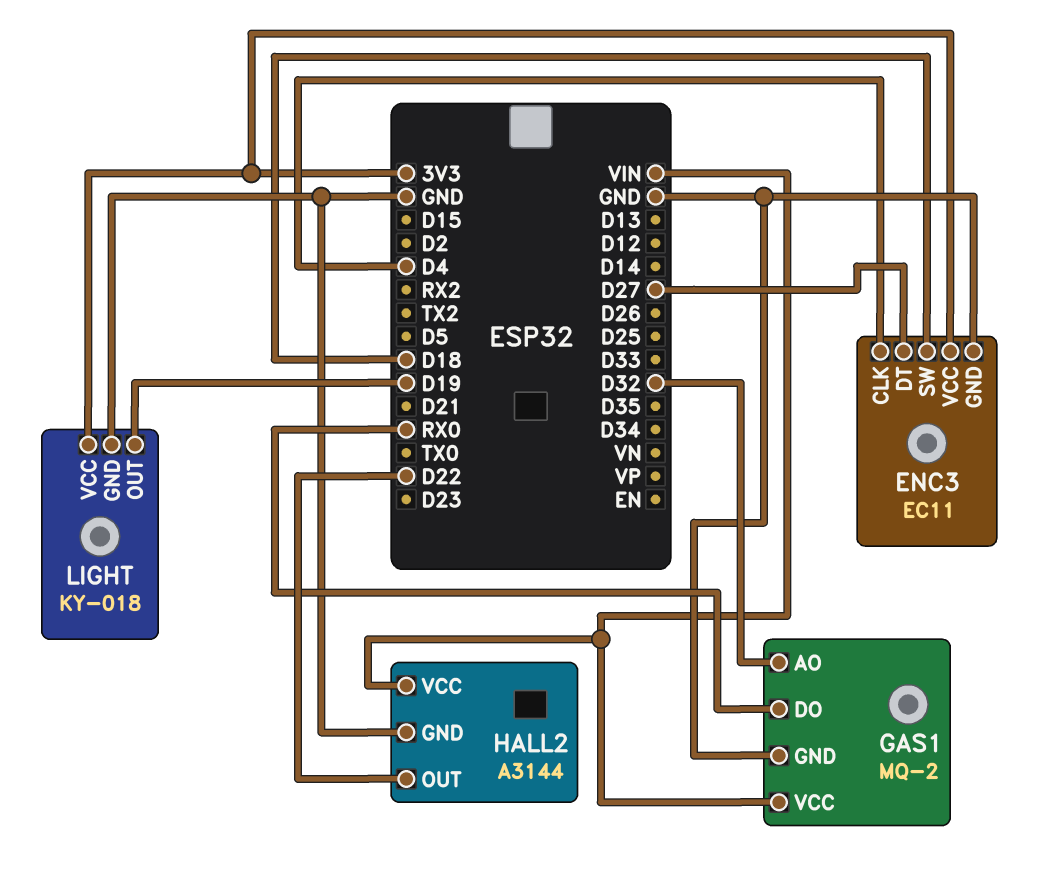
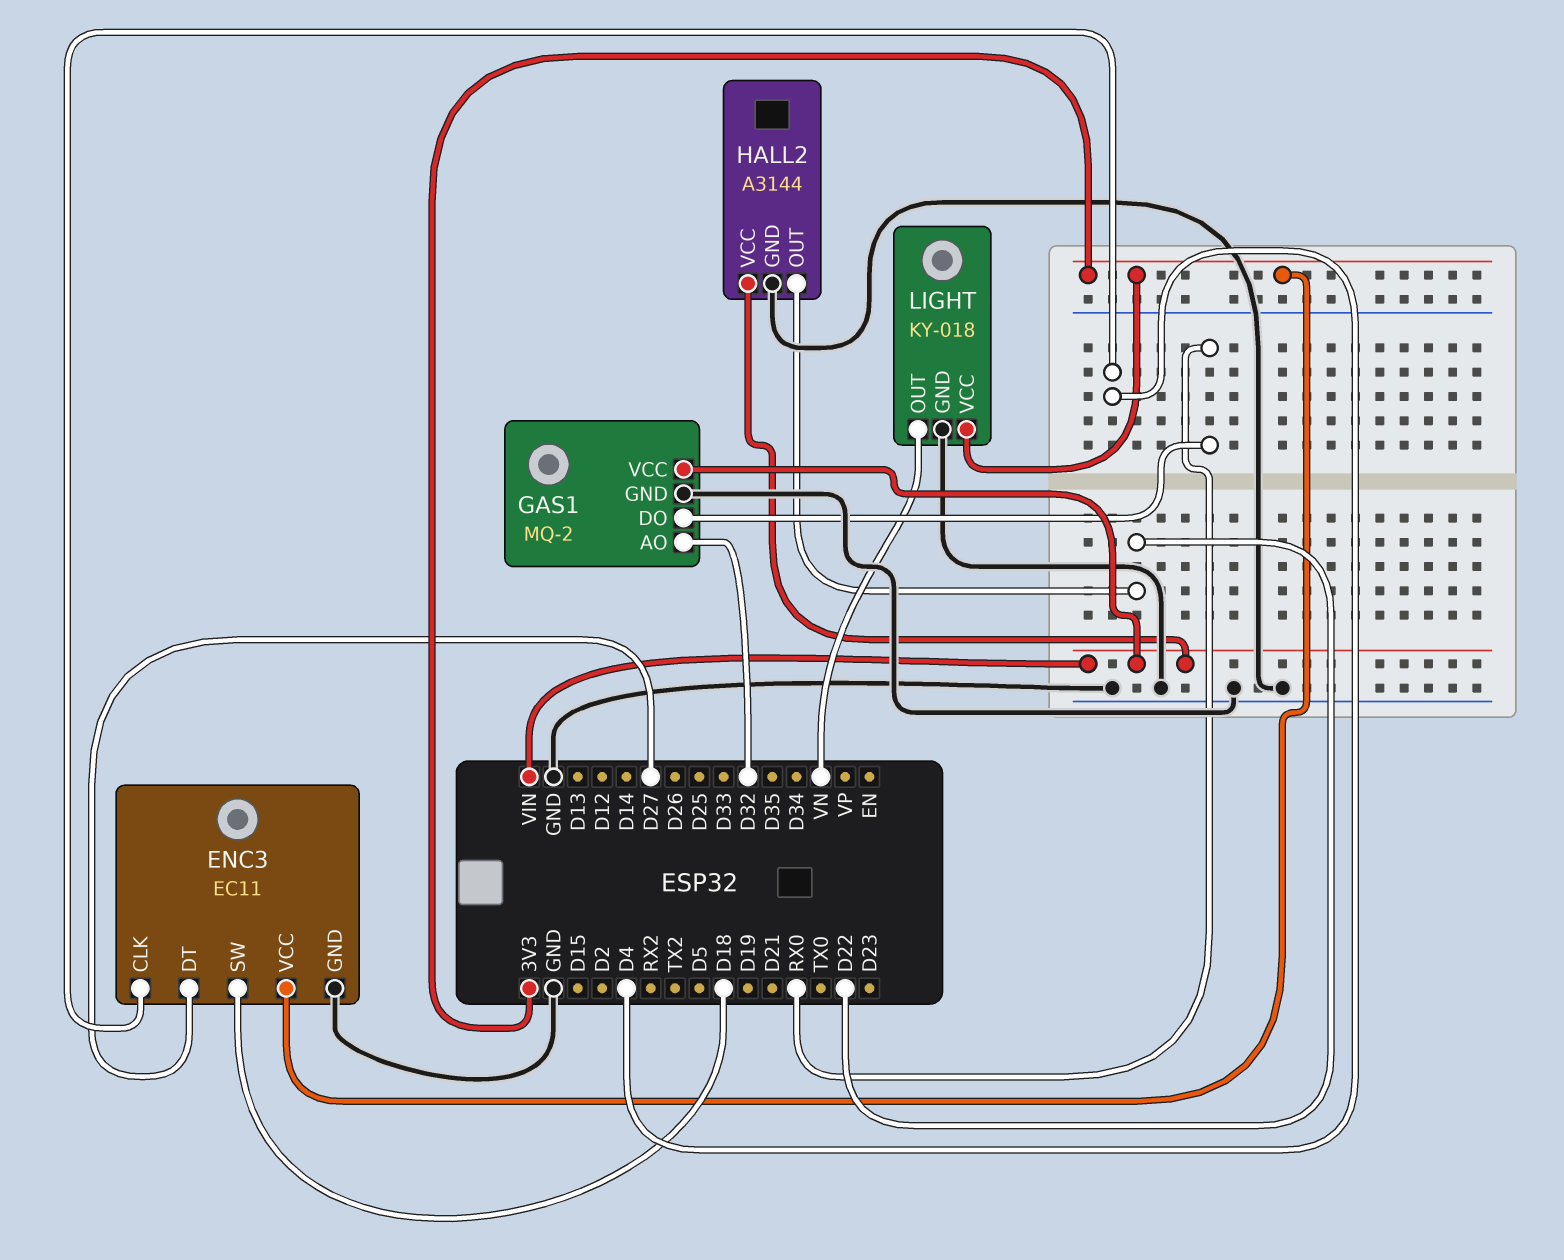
LIGHT pin OUT: D19 -> VN

